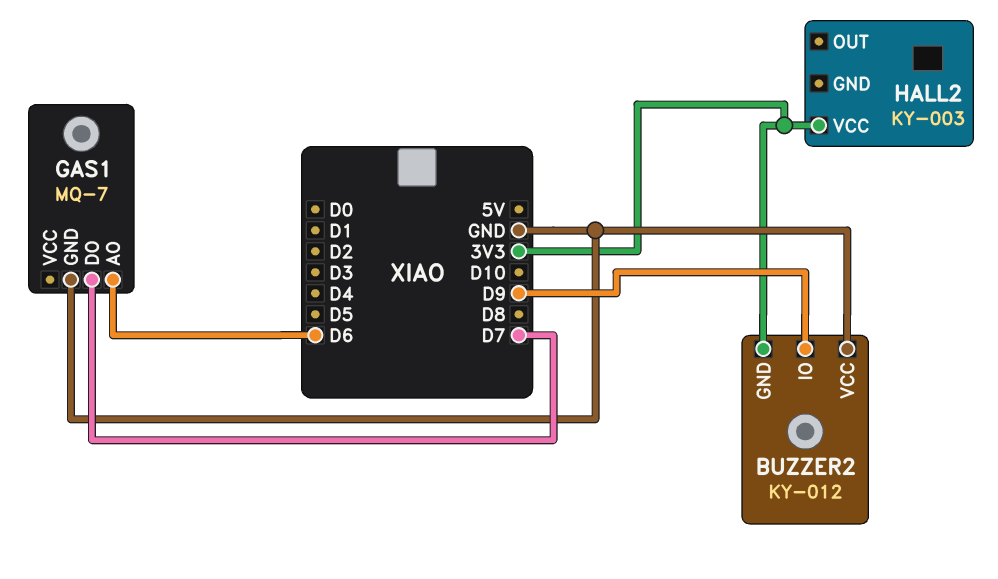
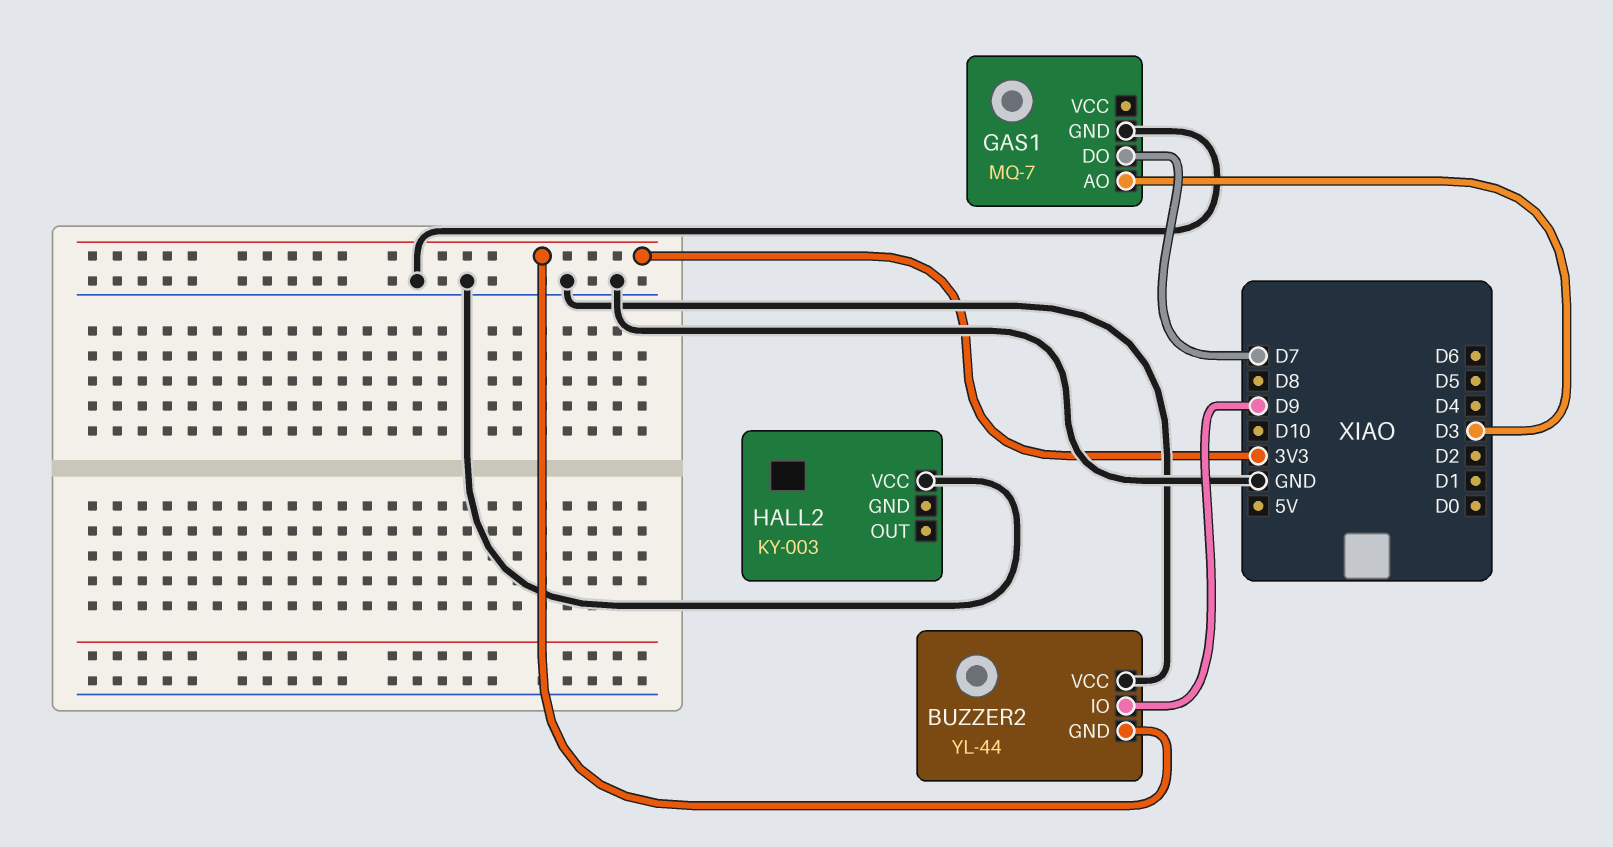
BUZZER2: KY-012 -> YL-44
GAS1 pin AO: D6 -> D3
HALL2 pin VCC: 3V3 -> GND

